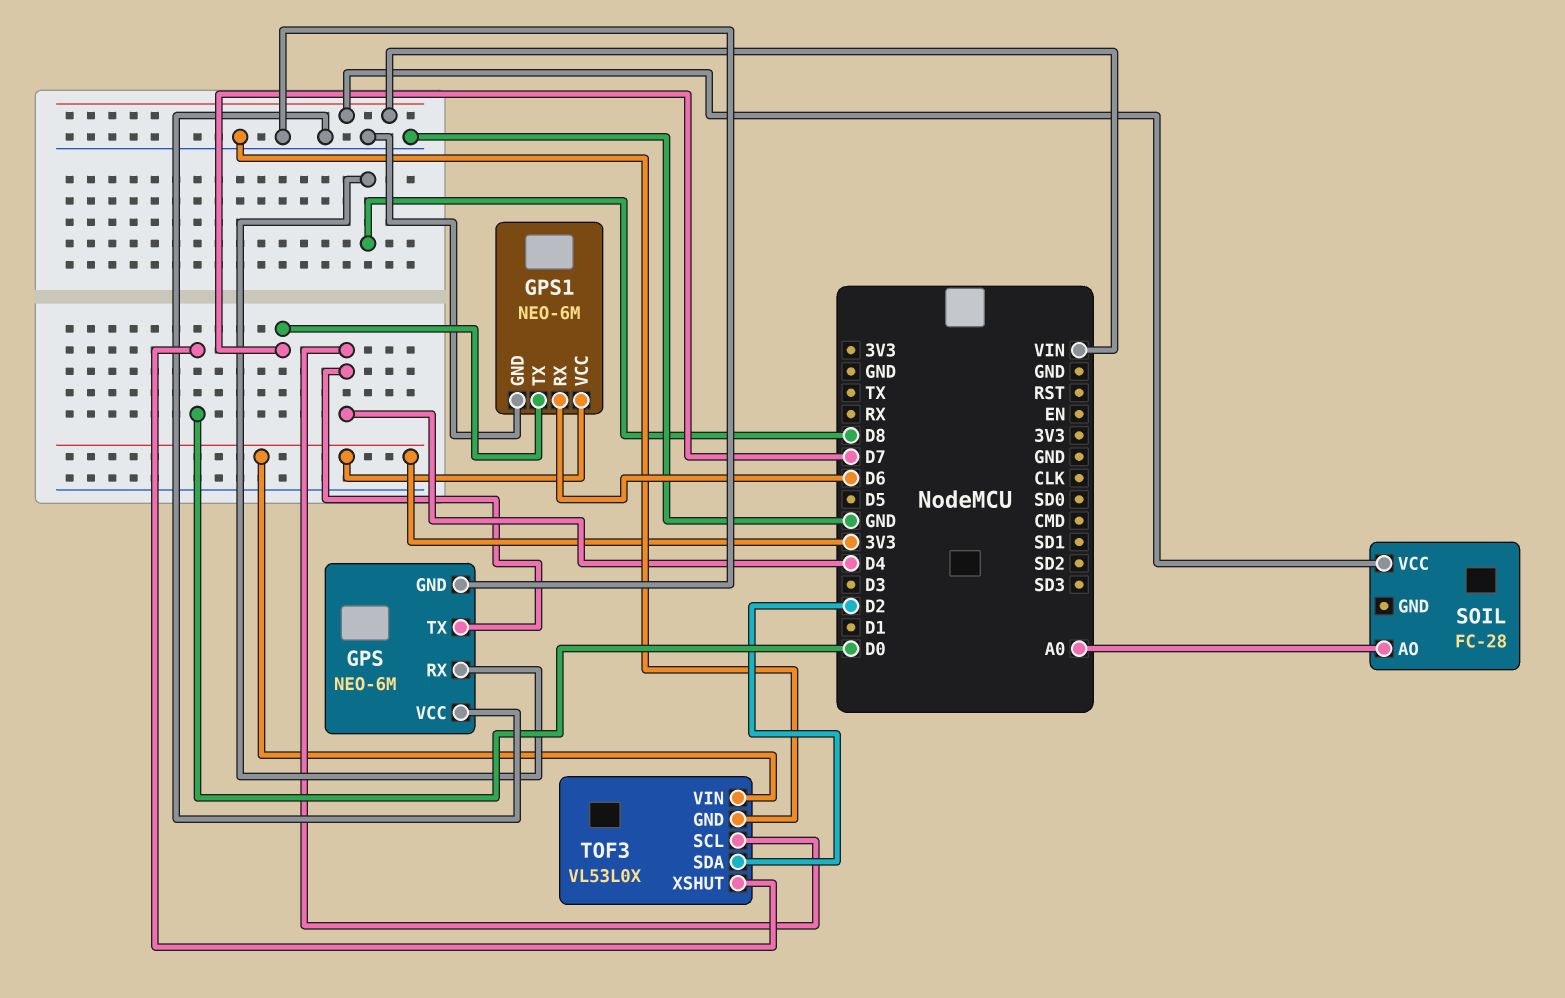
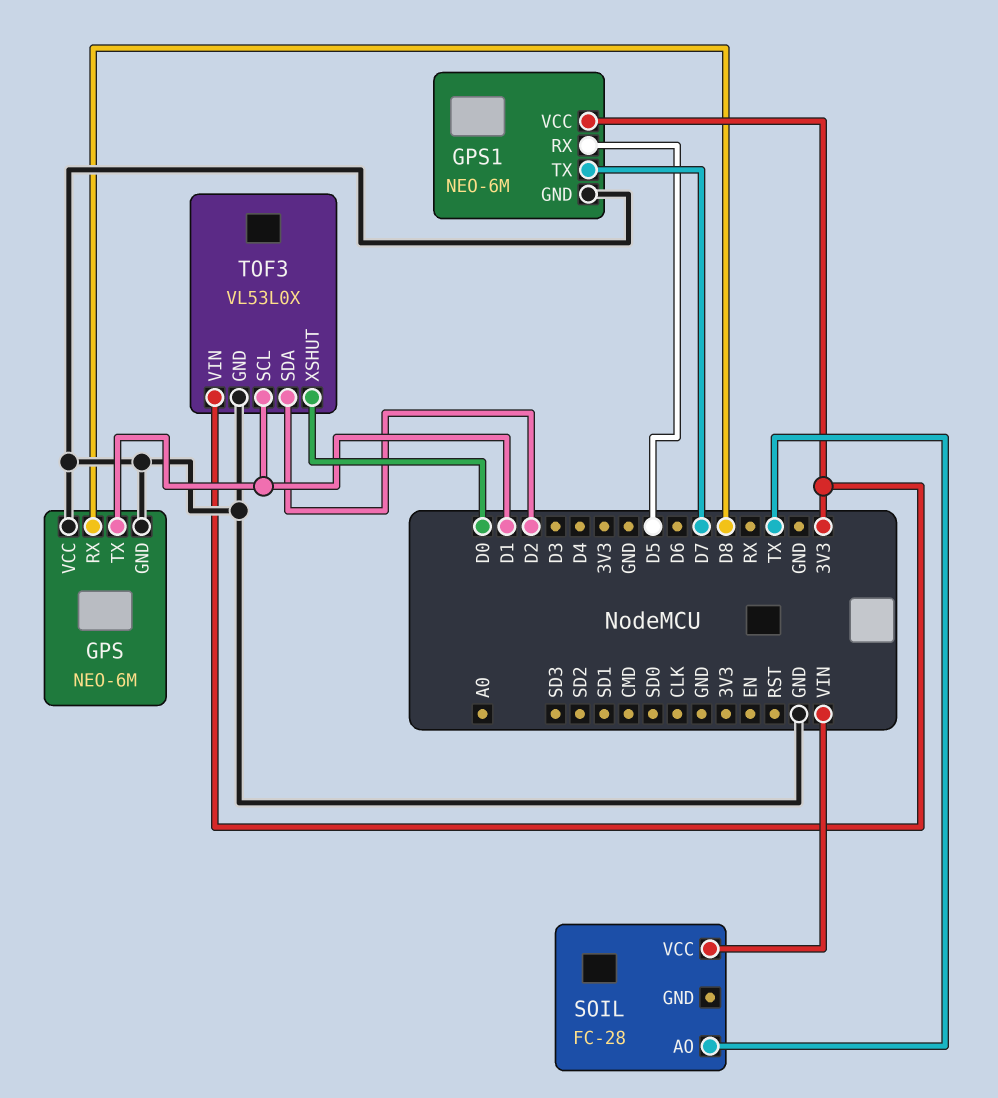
GPS pin TX: D4 -> D1
GPS1 pin RX: D6 -> D5
SOIL pin AO: A0 -> TX
TOF3 pin SCL: D4 -> D1

